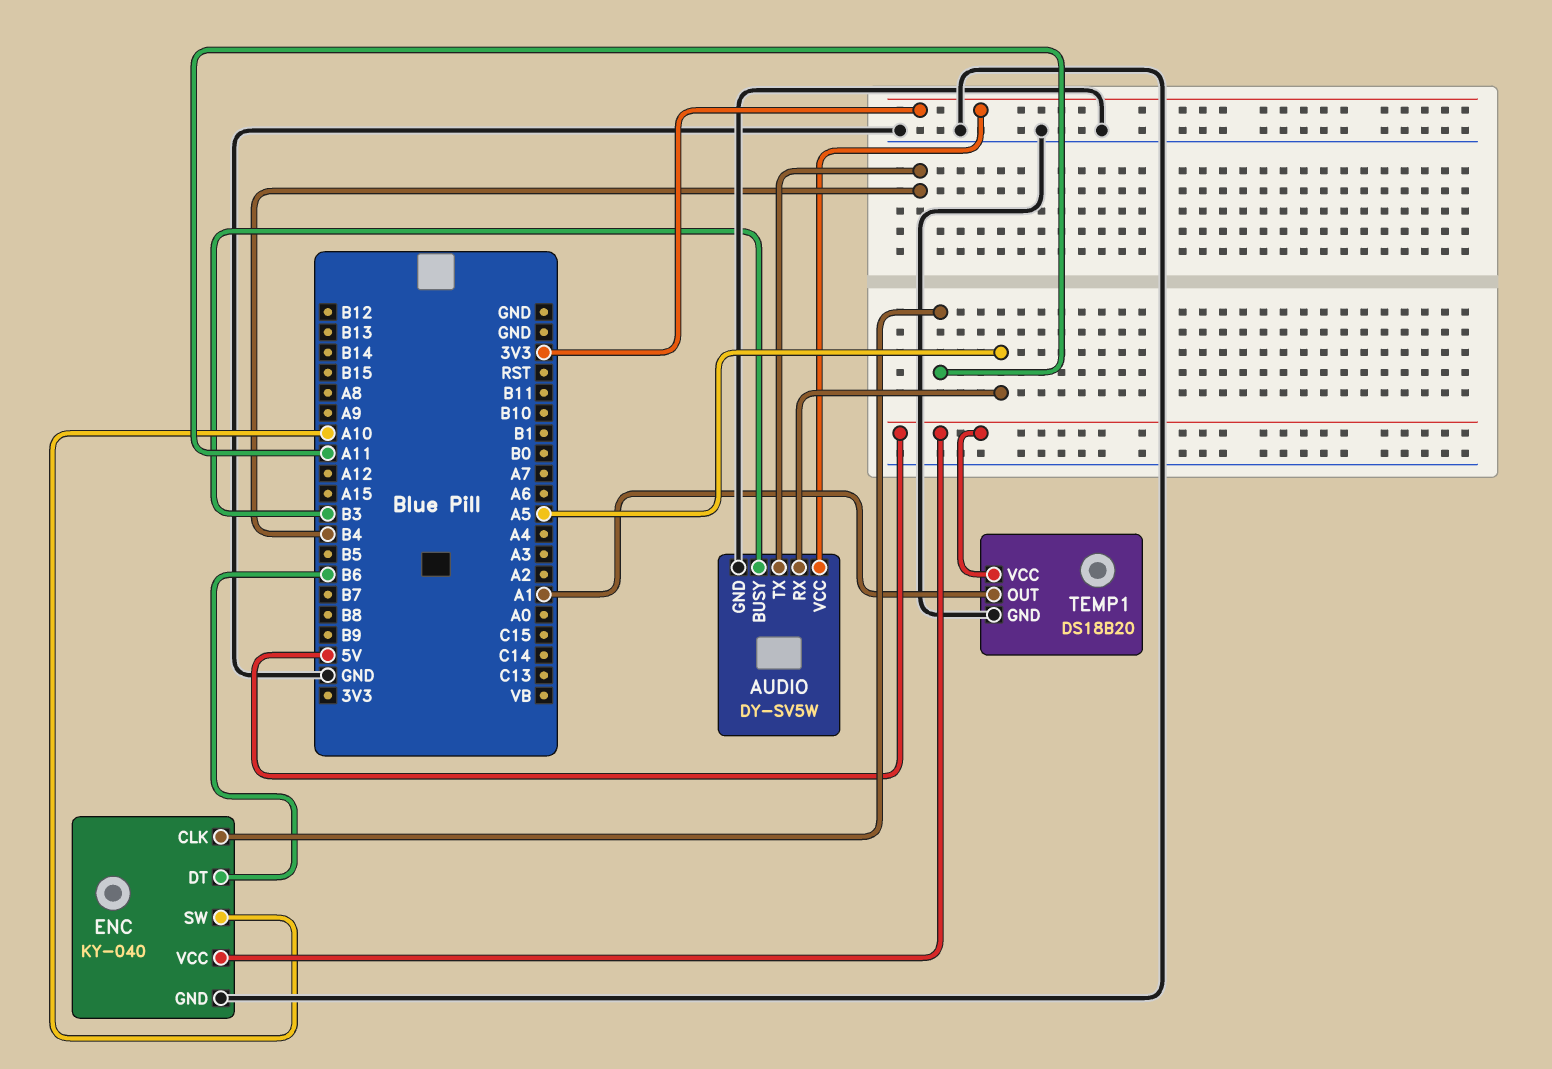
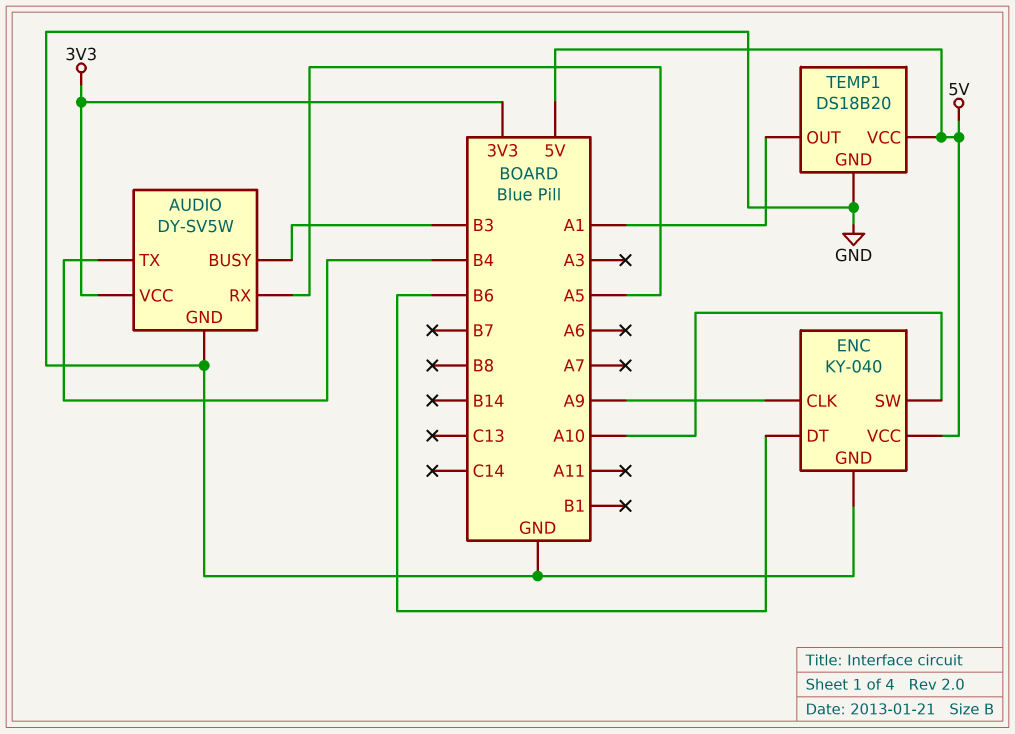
ENC pin CLK: A11 -> A9

